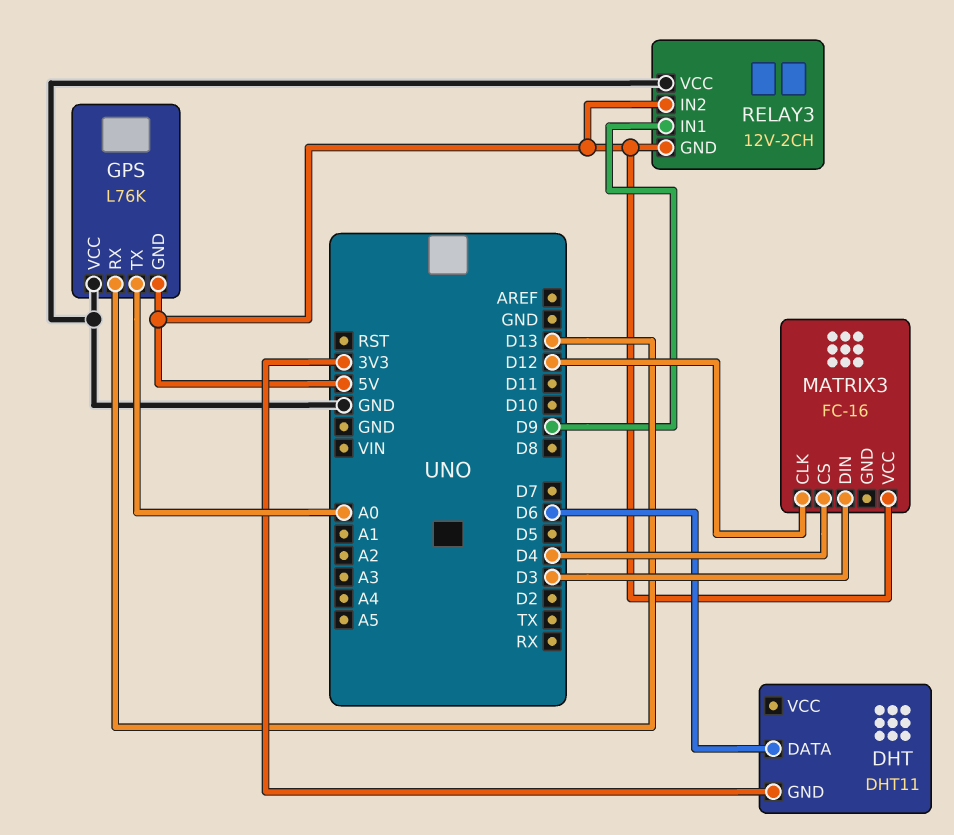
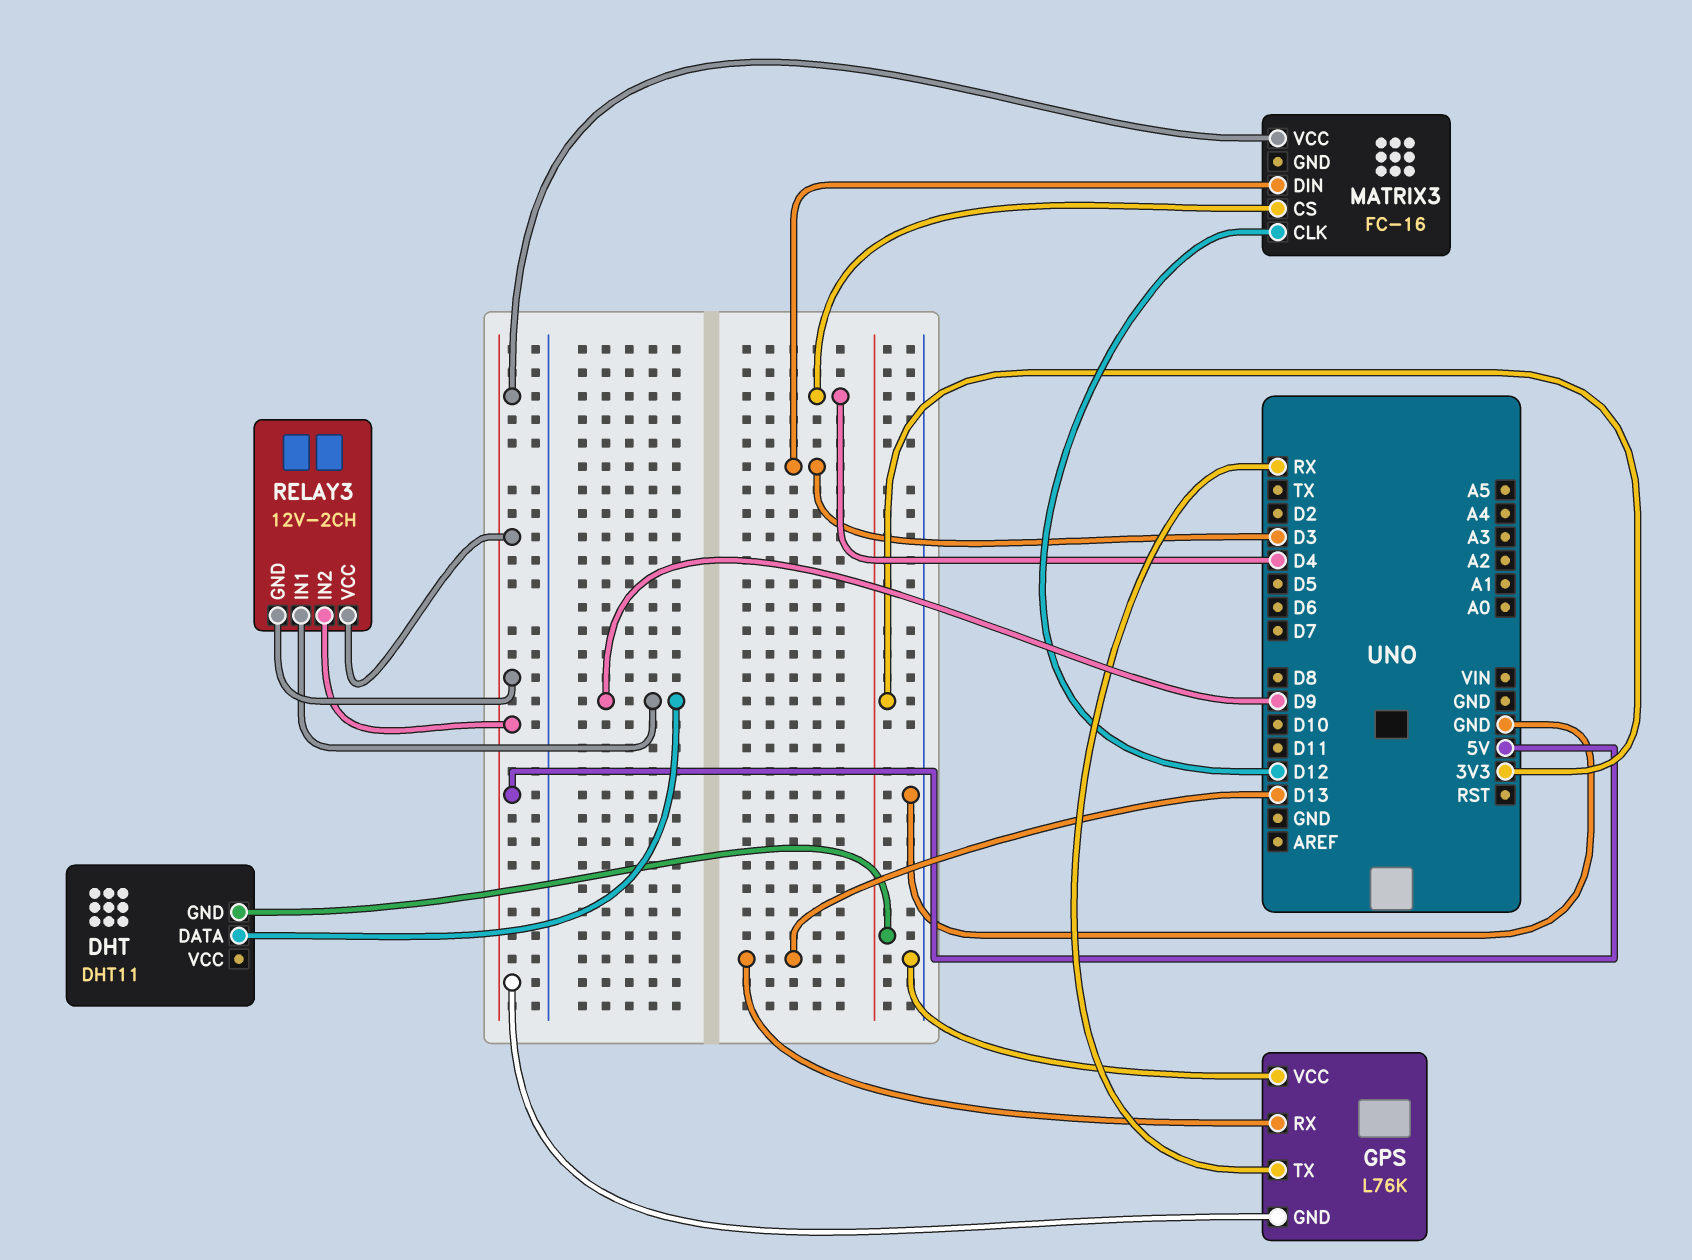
DHT pin DATA: D6 -> D9
GPS pin TX: A0 -> RX
RELAY3 pin VCC: GND -> 5V

